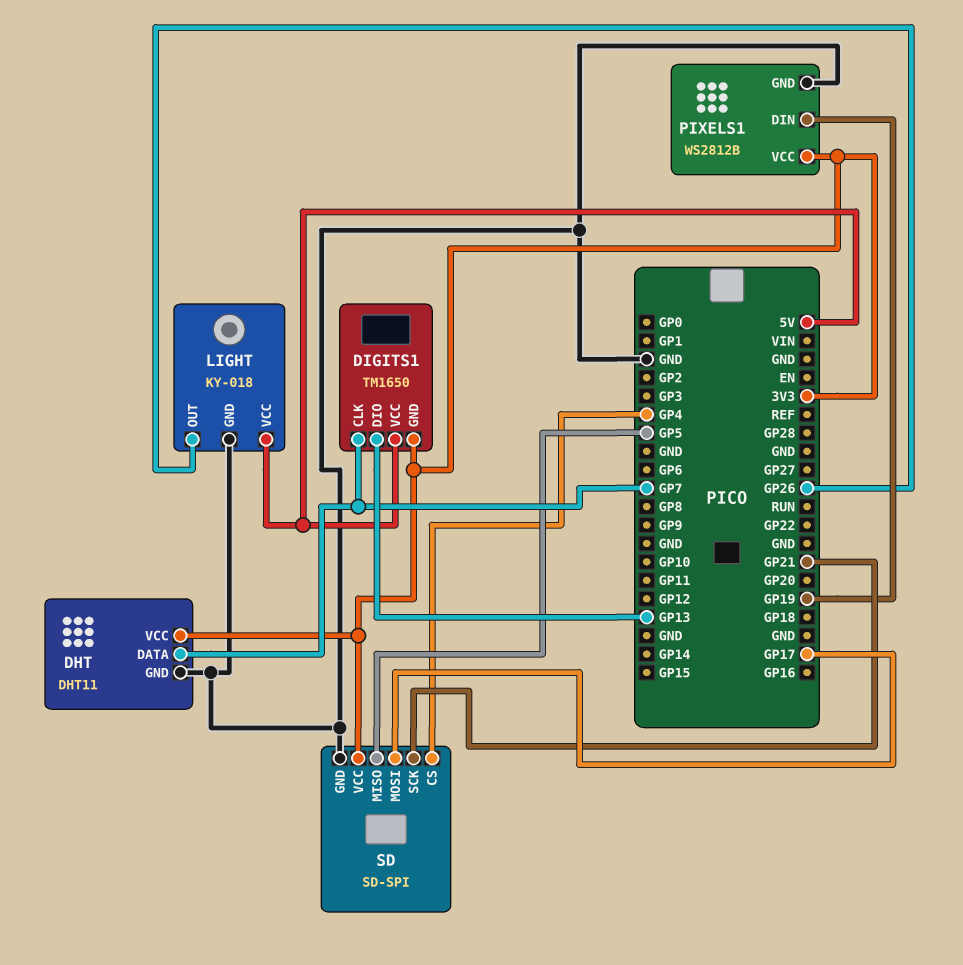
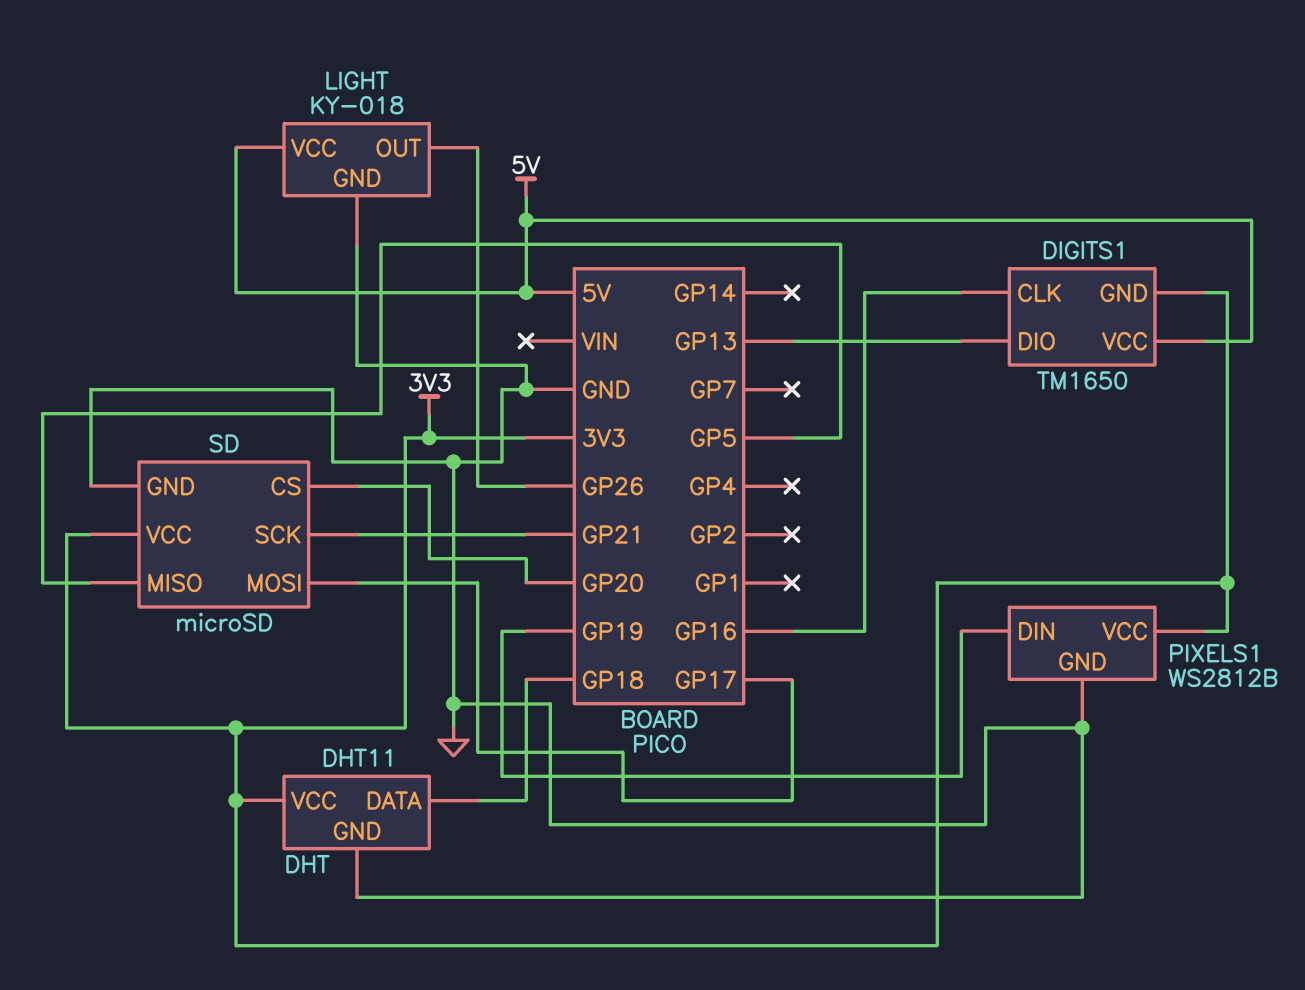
DHT pin DATA: GP7 -> GP18
DIGITS1 pin CLK: GP7 -> GP16
SD: SD-SPI -> microSD
SD pin CS: GP4 -> GP20

